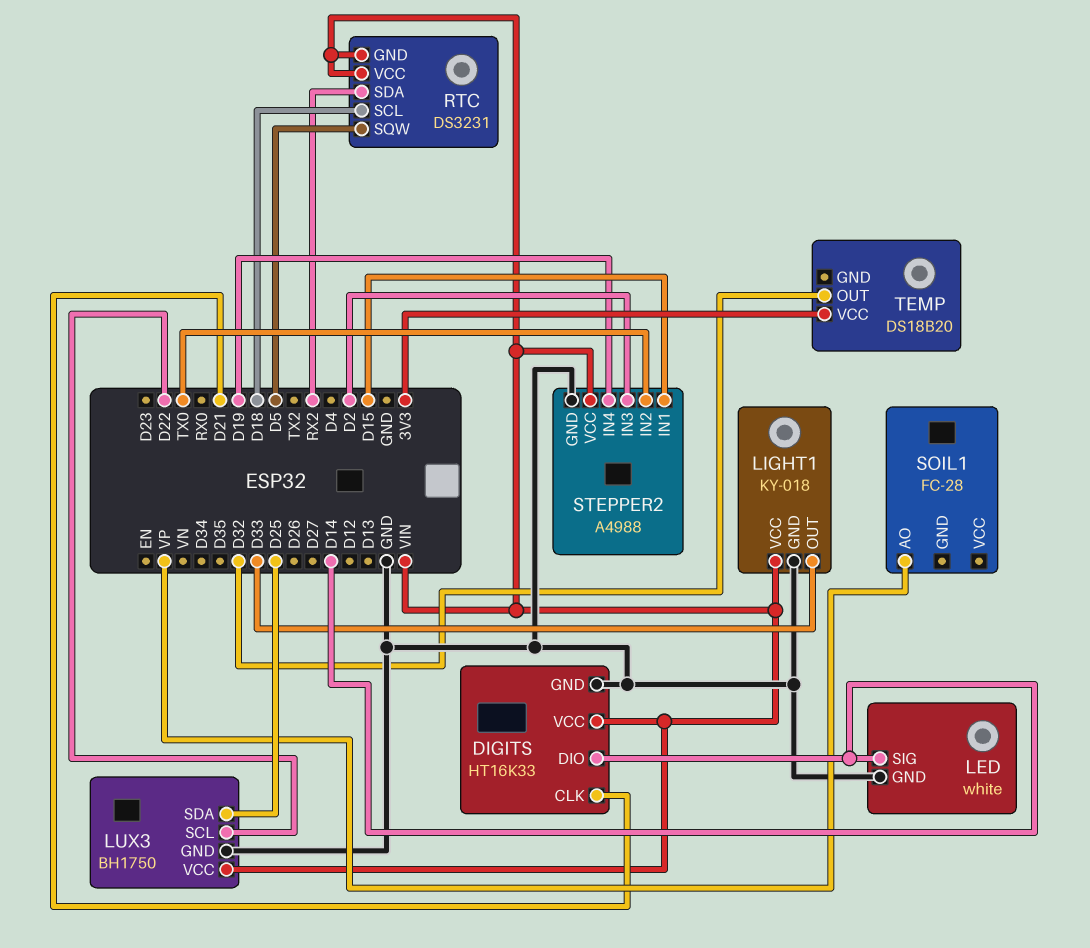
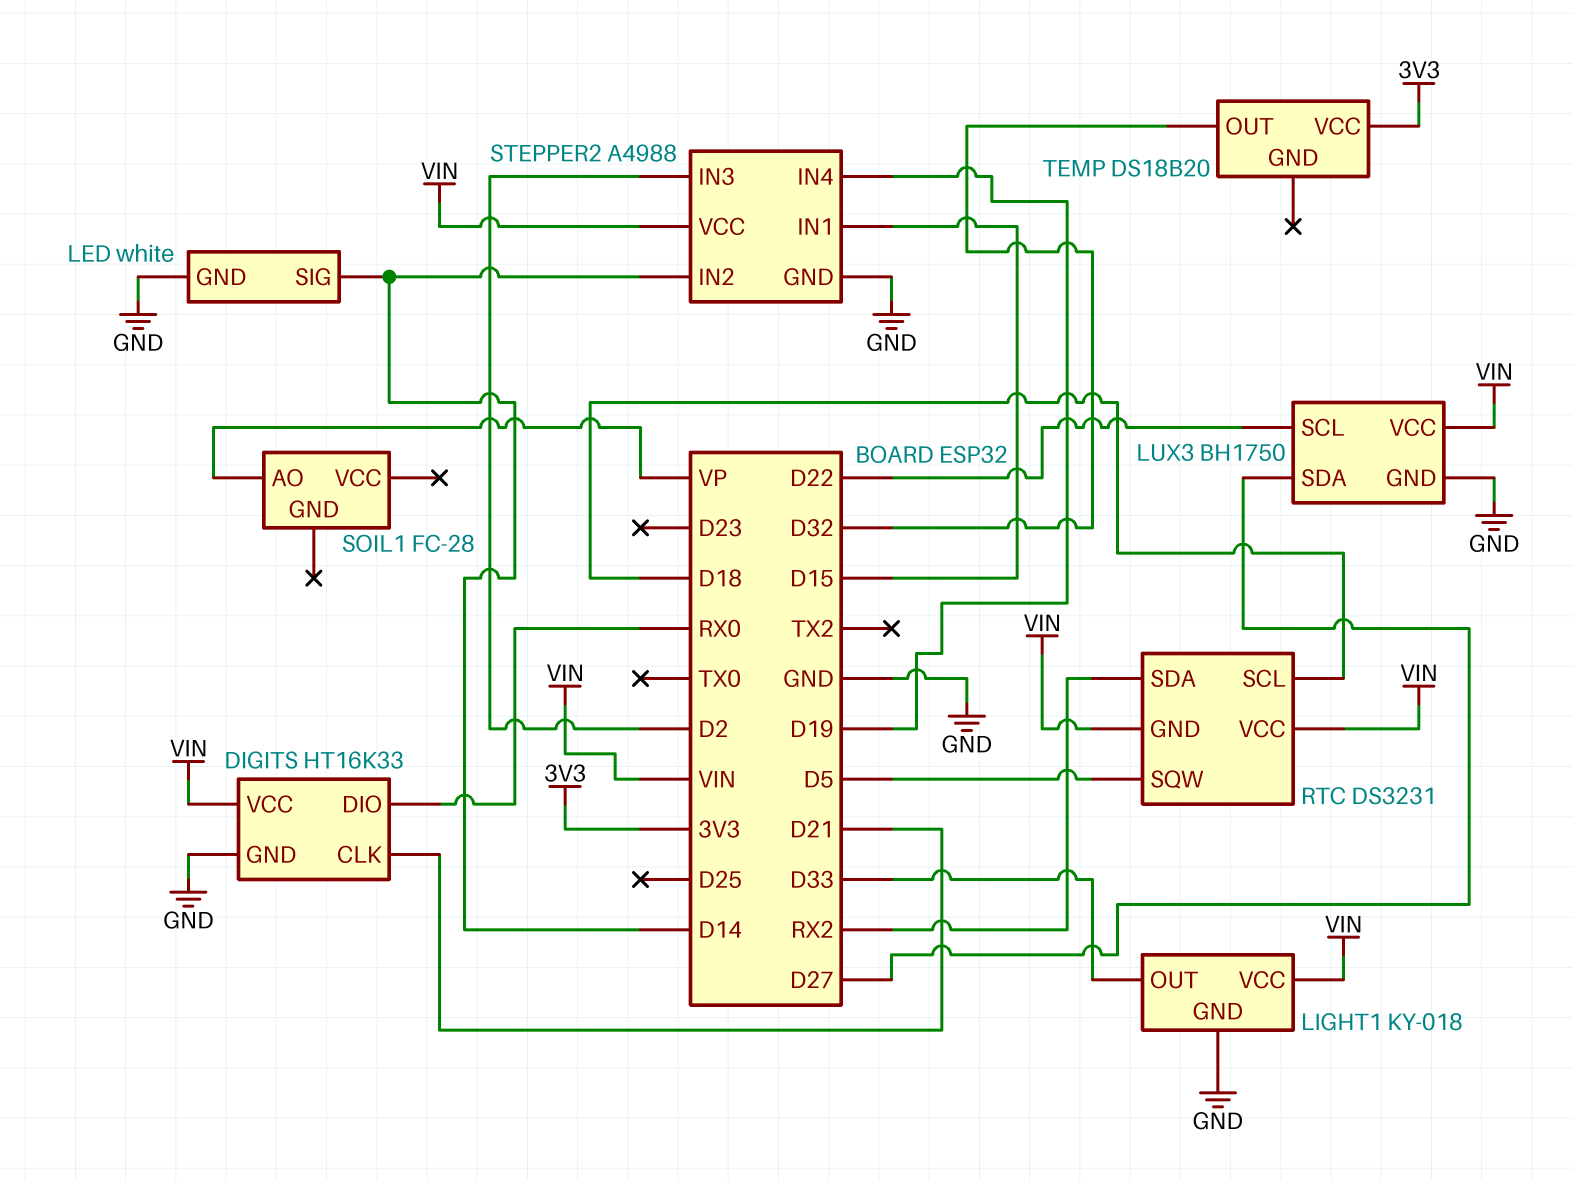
DIGITS pin DIO: D14 -> RX0
LUX3 pin SDA: D25 -> D27
STEPPER2 pin IN2: TX0 -> D14

